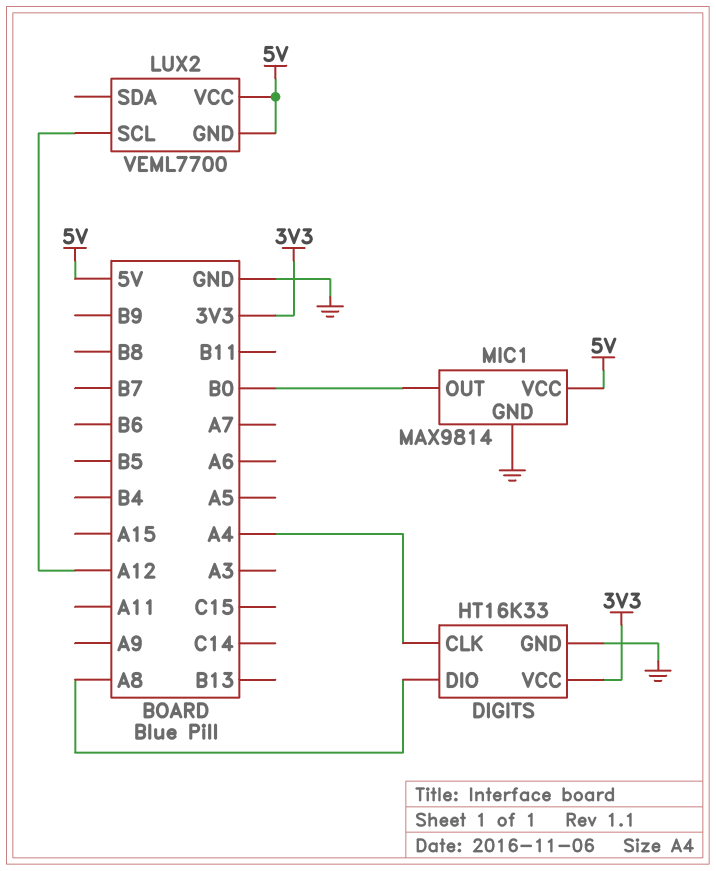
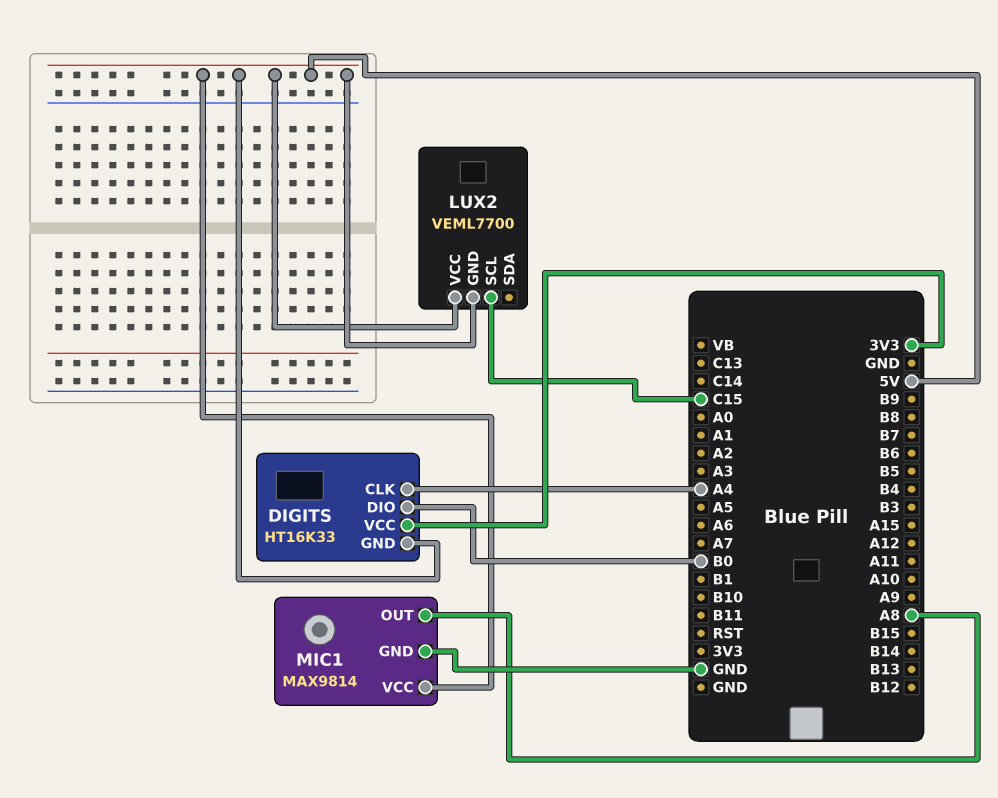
DIGITS pin DIO: A8 -> B0
DIGITS pin GND: GND -> 5V
LUX2 pin SCL: A12 -> C15
MIC1 pin OUT: B0 -> A8

